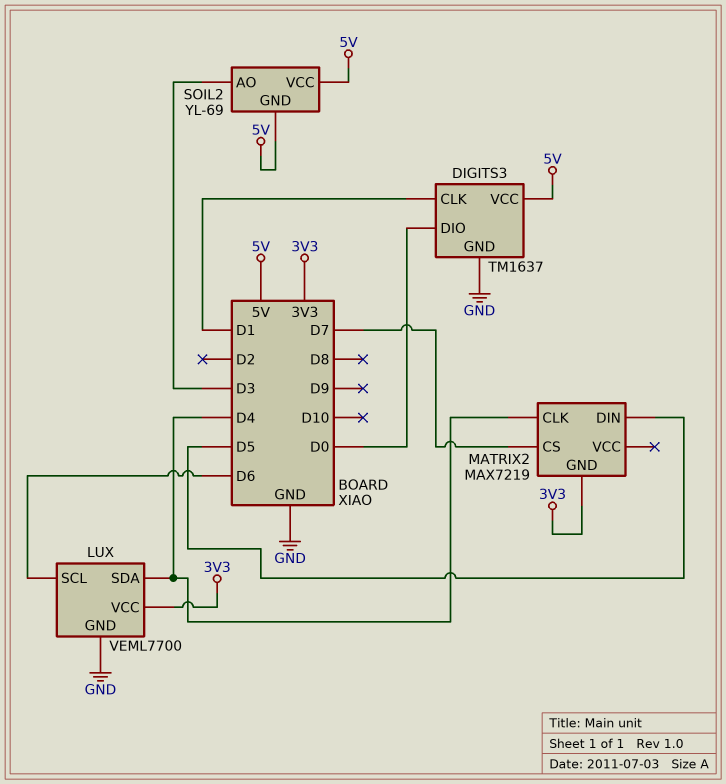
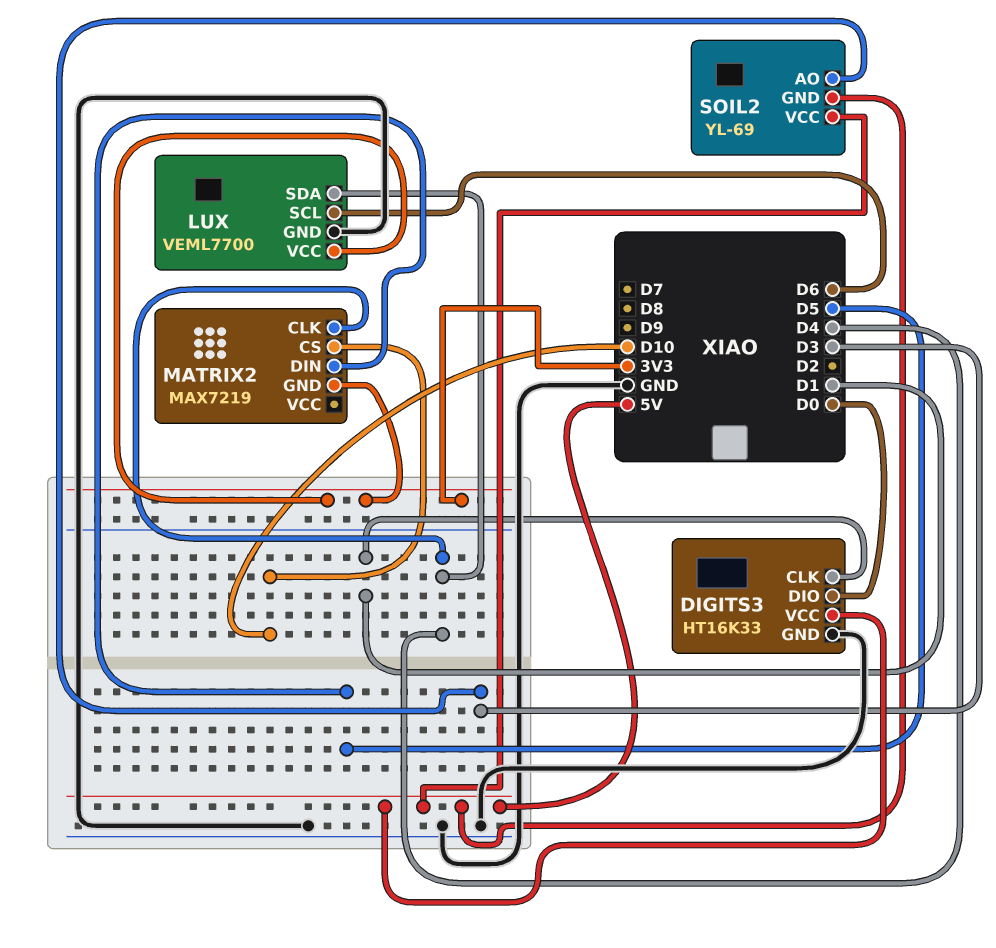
DIGITS3: TM1637 -> HT16K33
MATRIX2 pin CS: D7 -> D10

